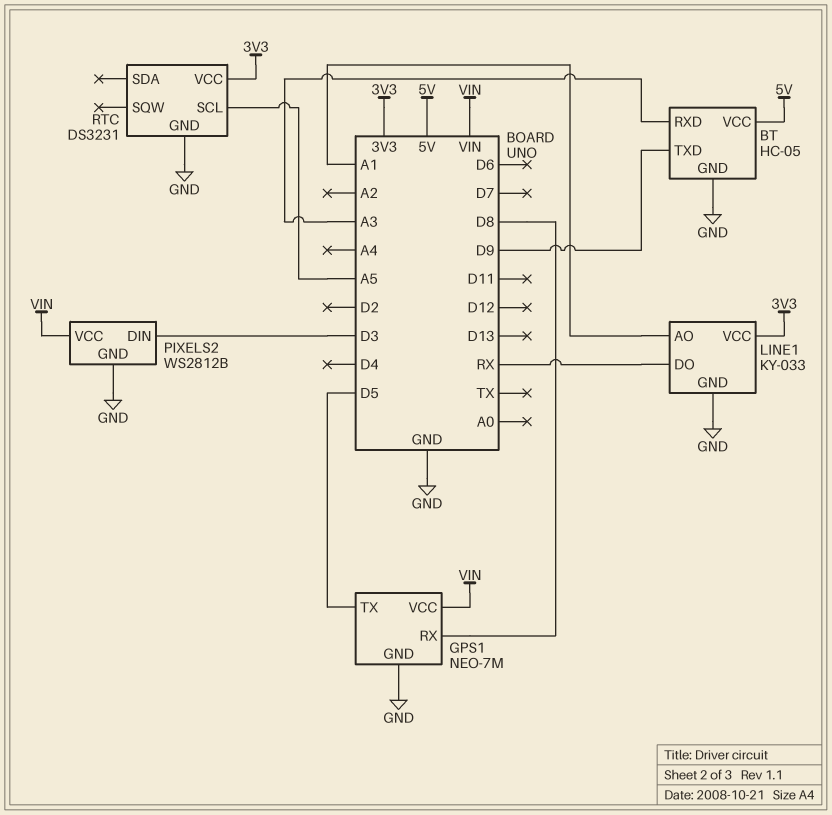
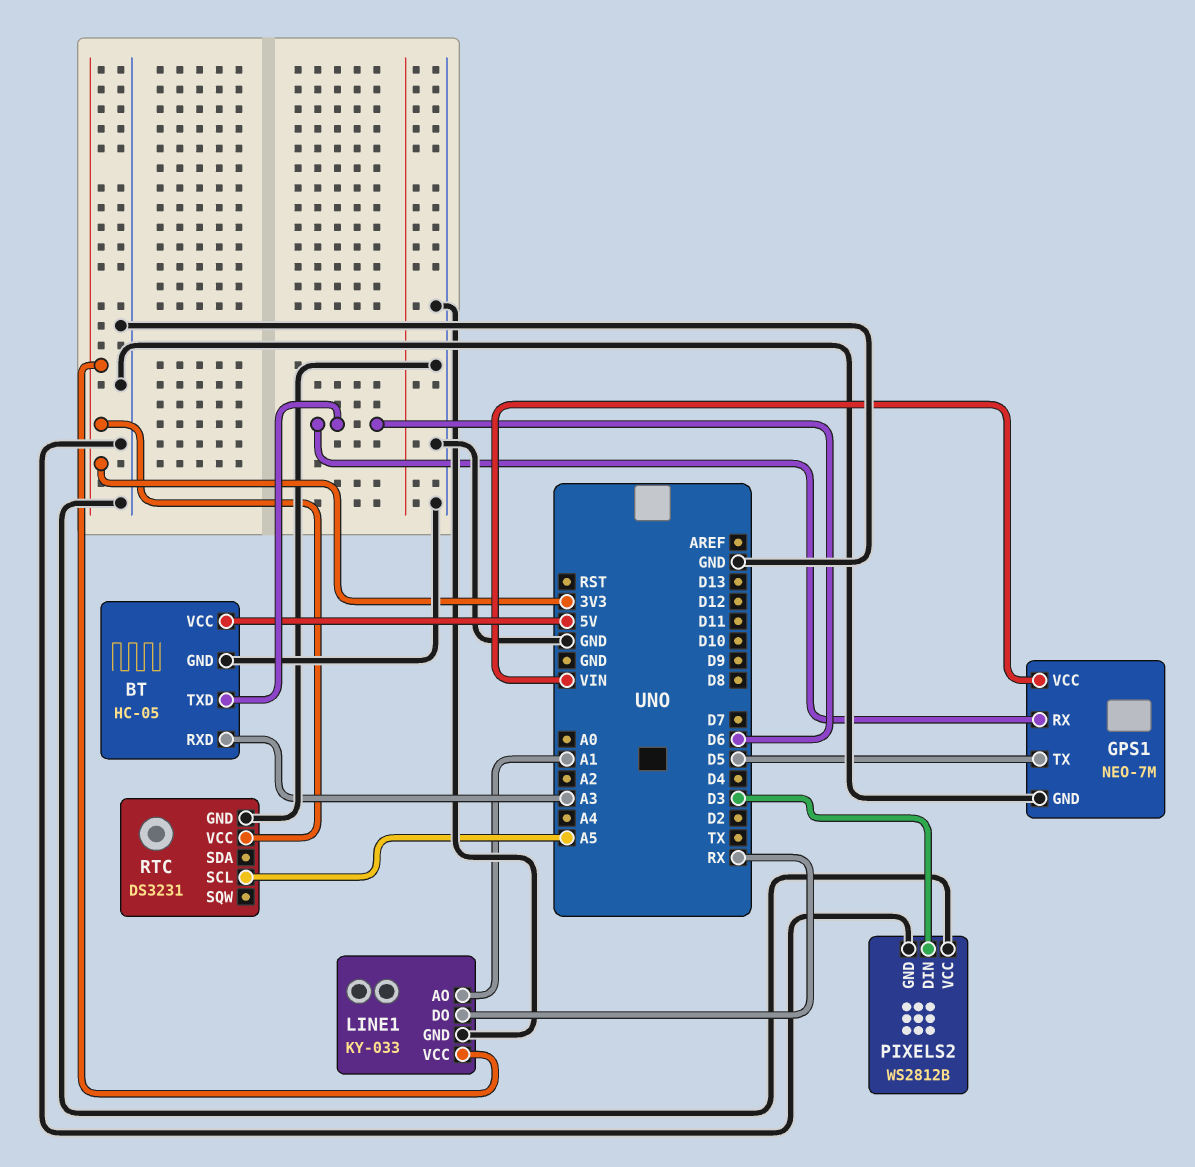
BT pin TXD: D9 -> D6
GPS1 pin RX: D8 -> D6
PIXELS2 pin VCC: VIN -> GND

